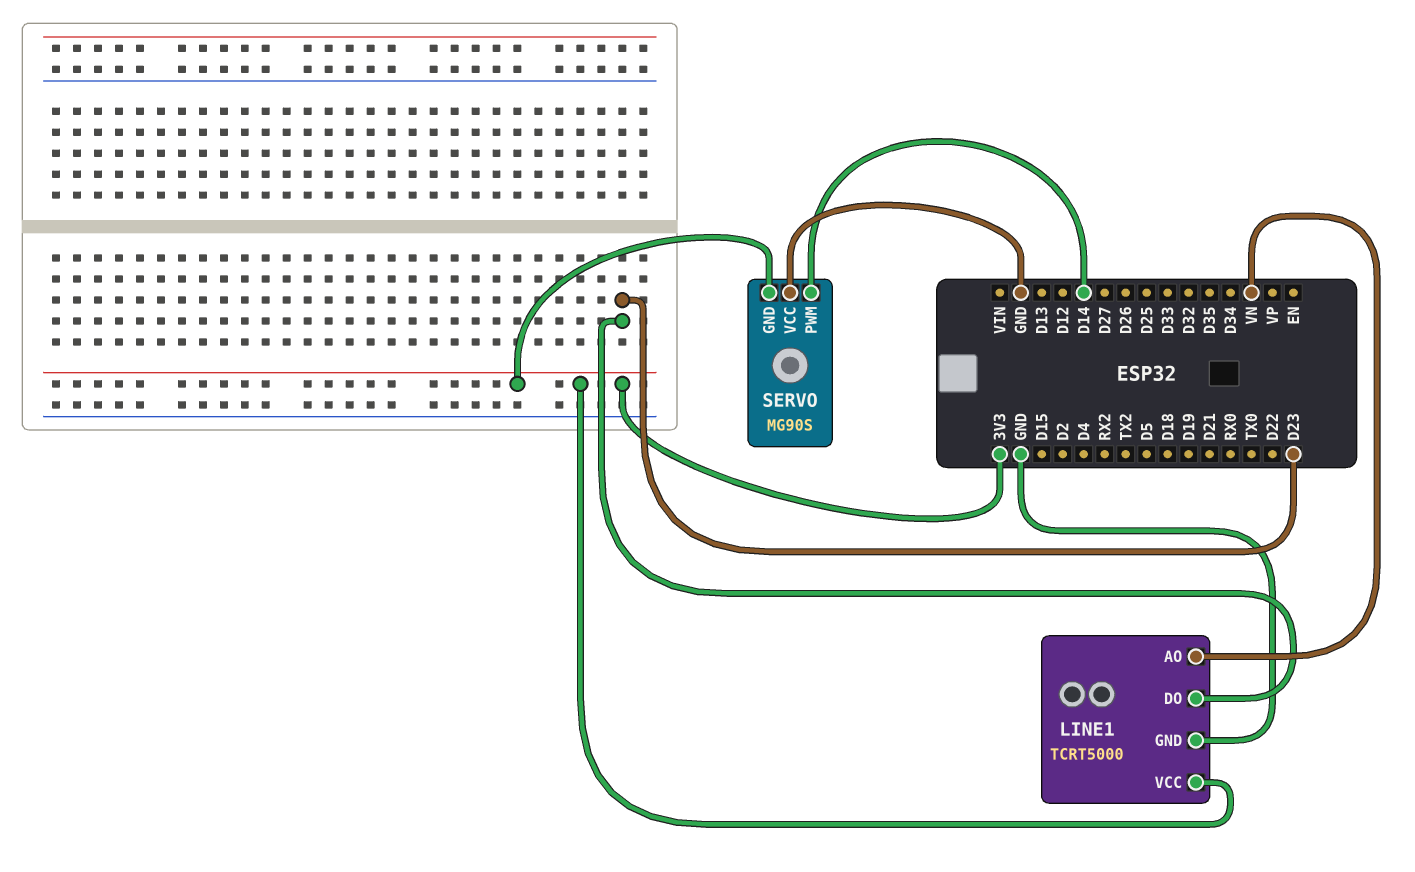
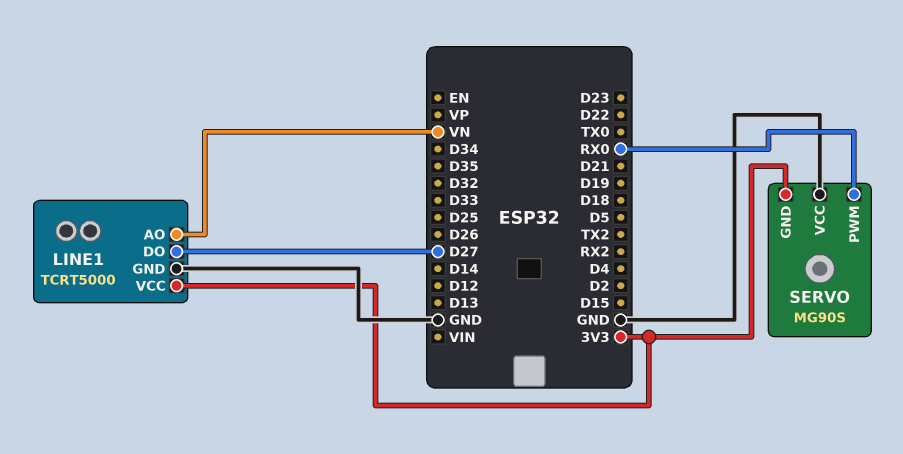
LINE1 pin DO: D23 -> D27
SERVO pin PWM: D14 -> RX0

